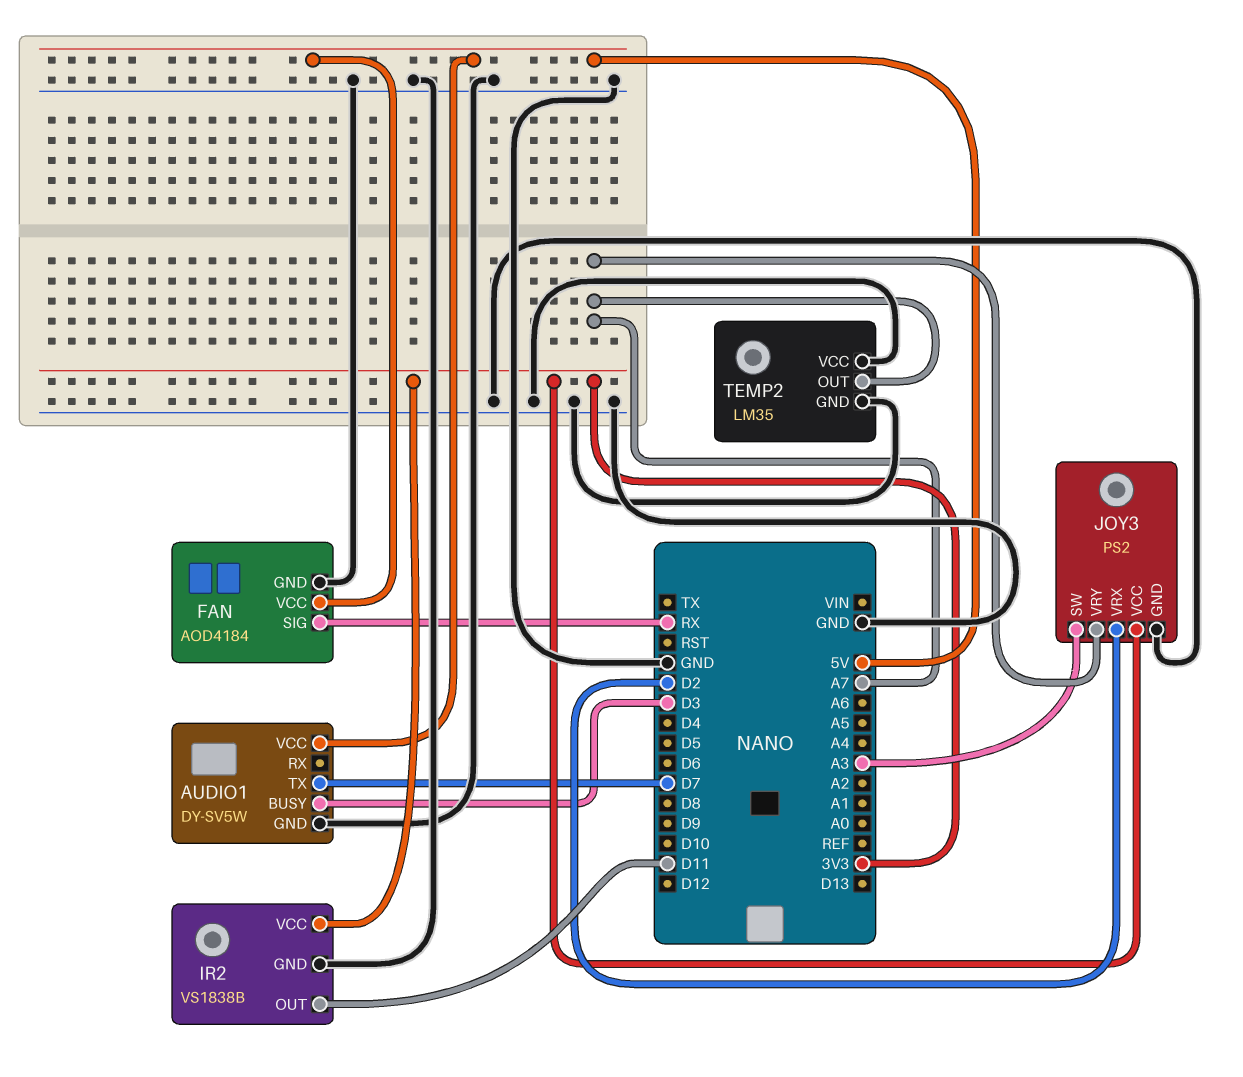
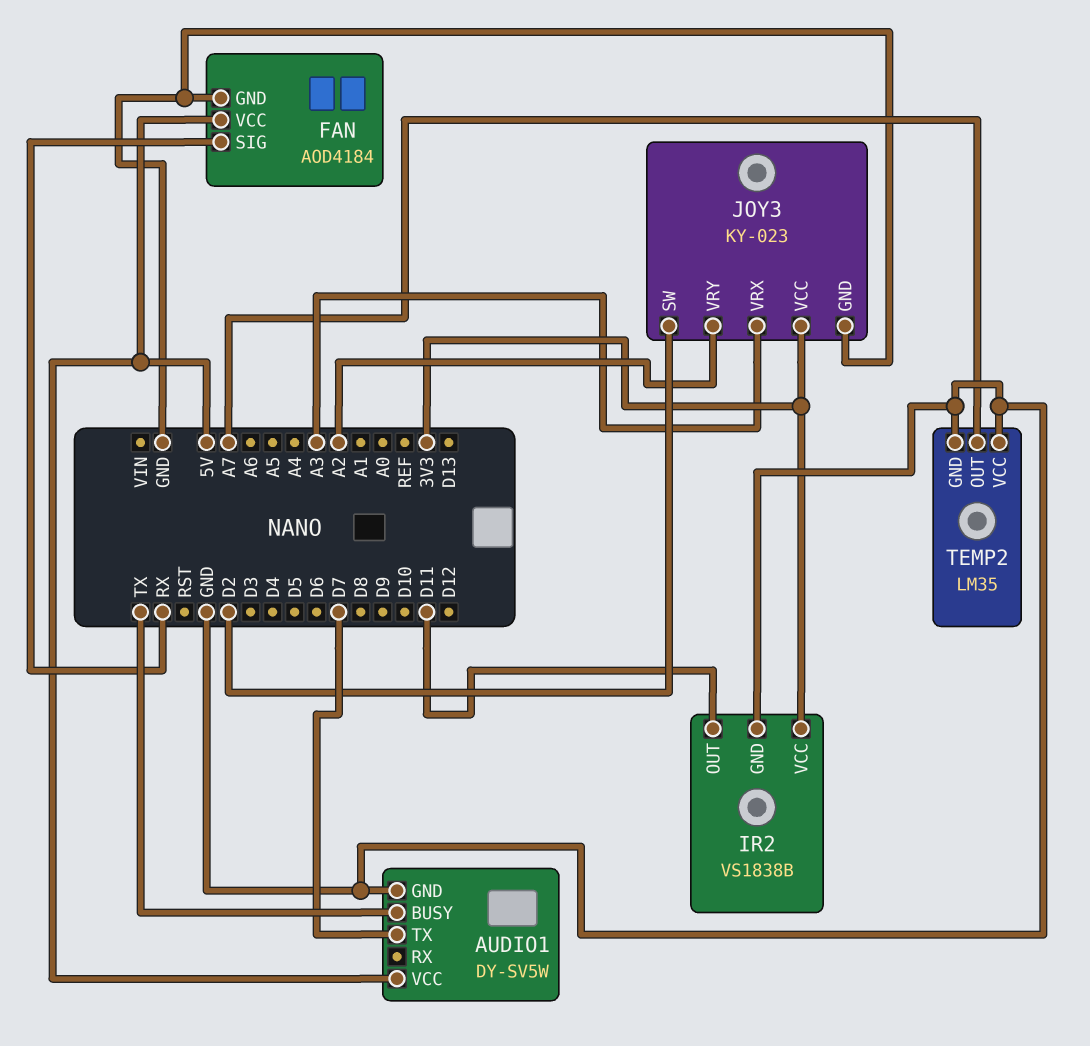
AUDIO1 pin BUSY: D3 -> TX
JOY3: PS2 -> KY-023
JOY3 pin SW: A3 -> D2
JOY3 pin VRX: D2 -> A3
JOY3 pin VRY: A7 -> A2

